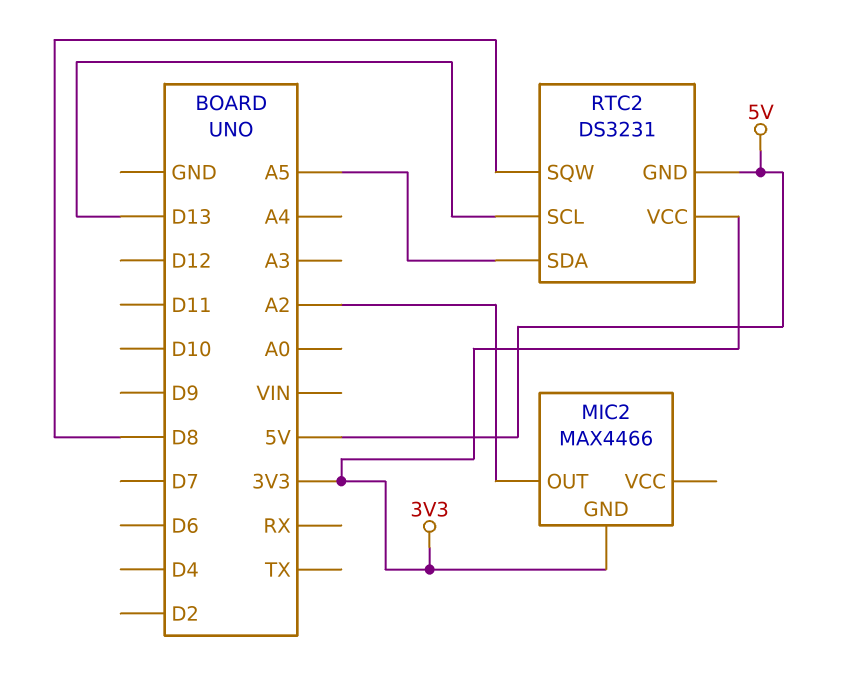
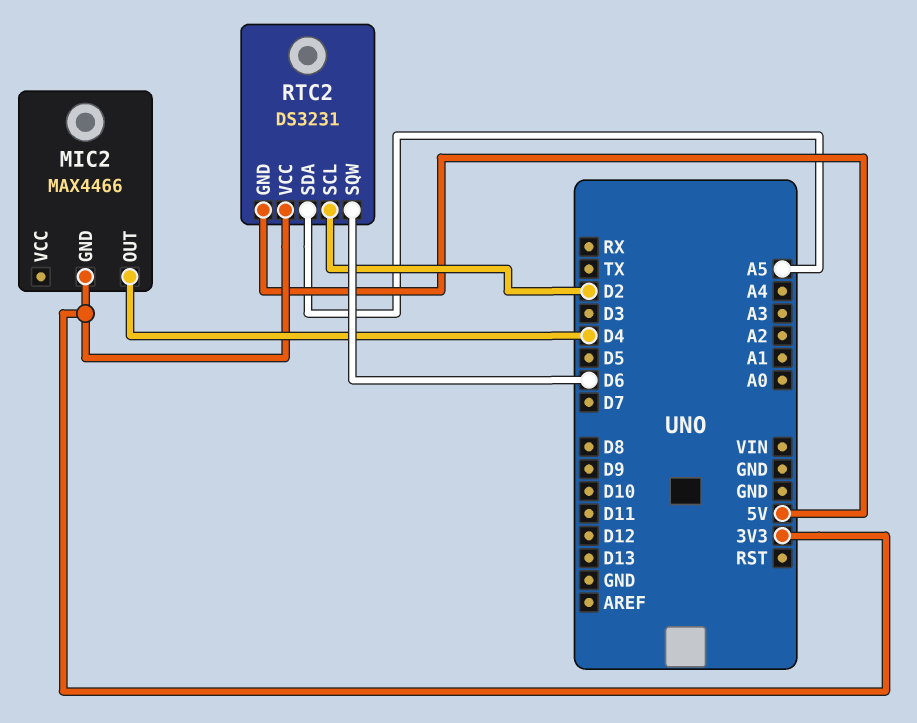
MIC2 pin OUT: A2 -> D4
RTC2 pin SCL: D13 -> D2
RTC2 pin SQW: D8 -> D6

